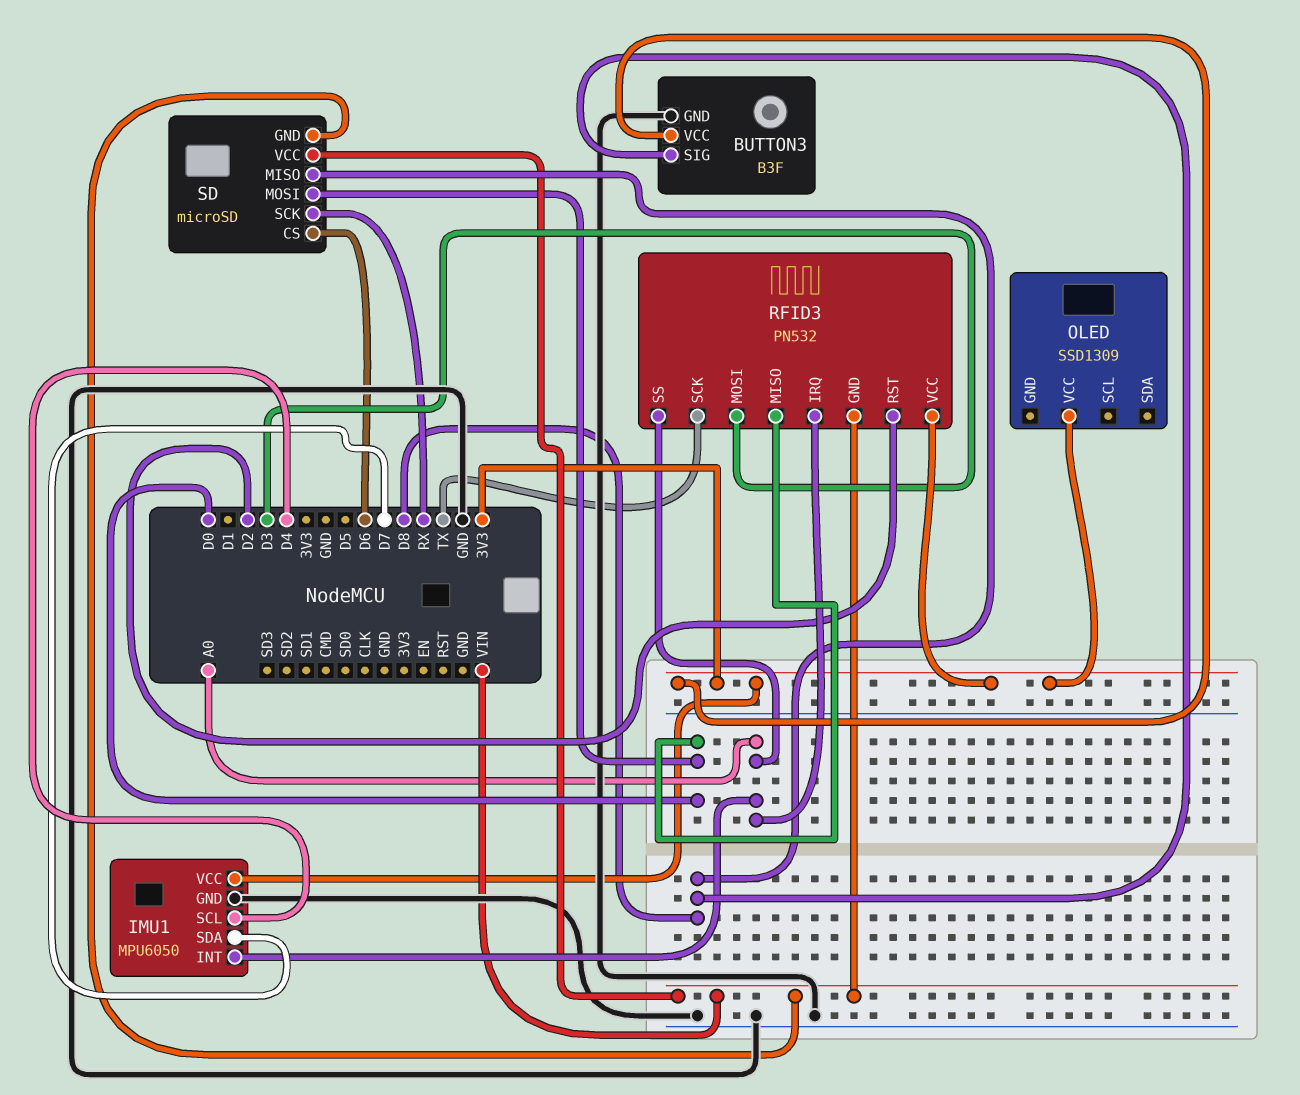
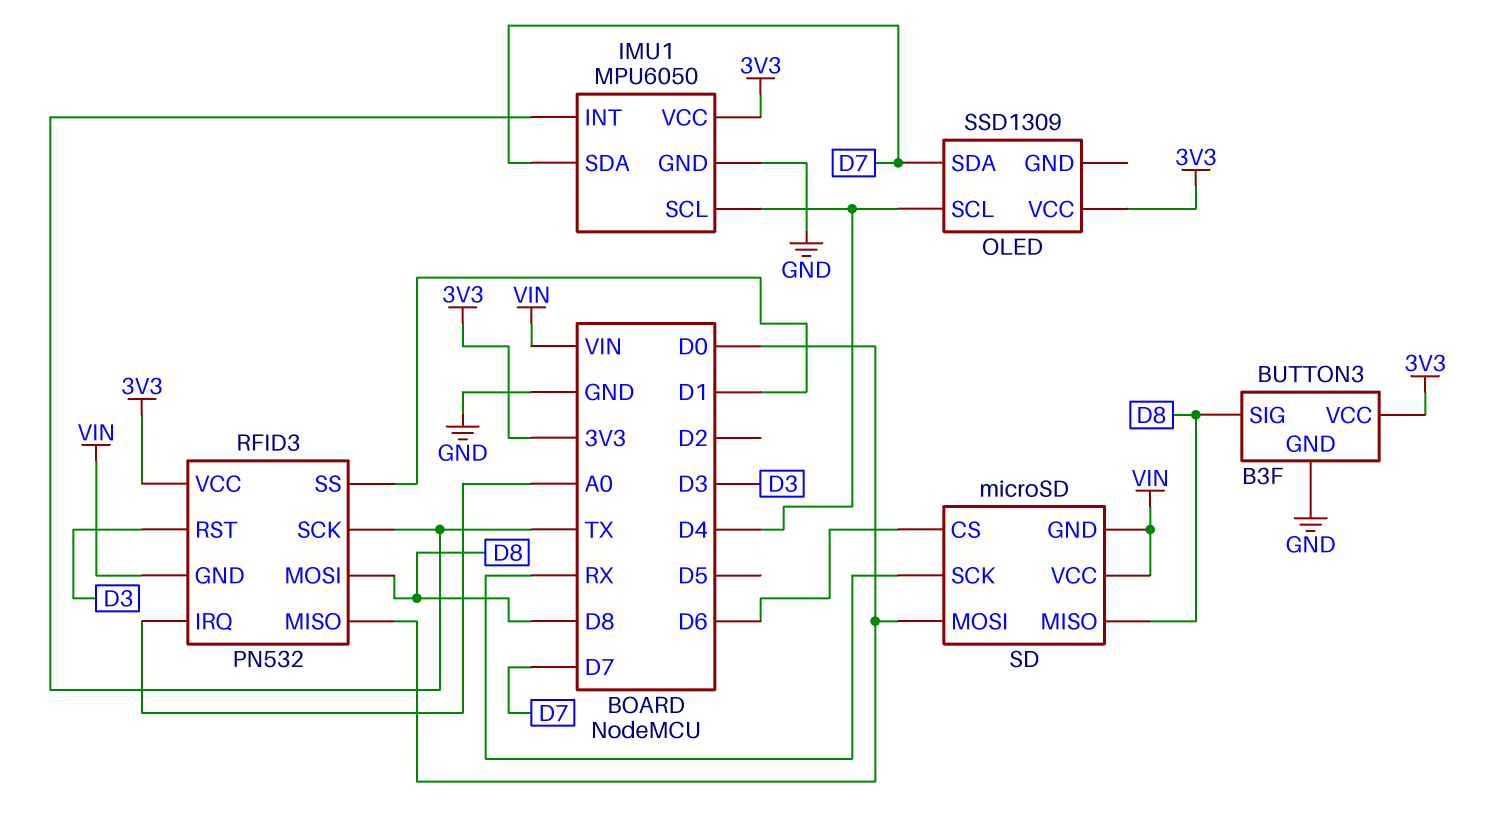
IMU1 pin INT: A0 -> TX
OLED pin SCL: none -> D4
OLED pin SDA: none -> D7
RFID3 pin MOSI: D3 -> D8
RFID3 pin RST: D2 -> D3
RFID3 pin SS: A0 -> D1

